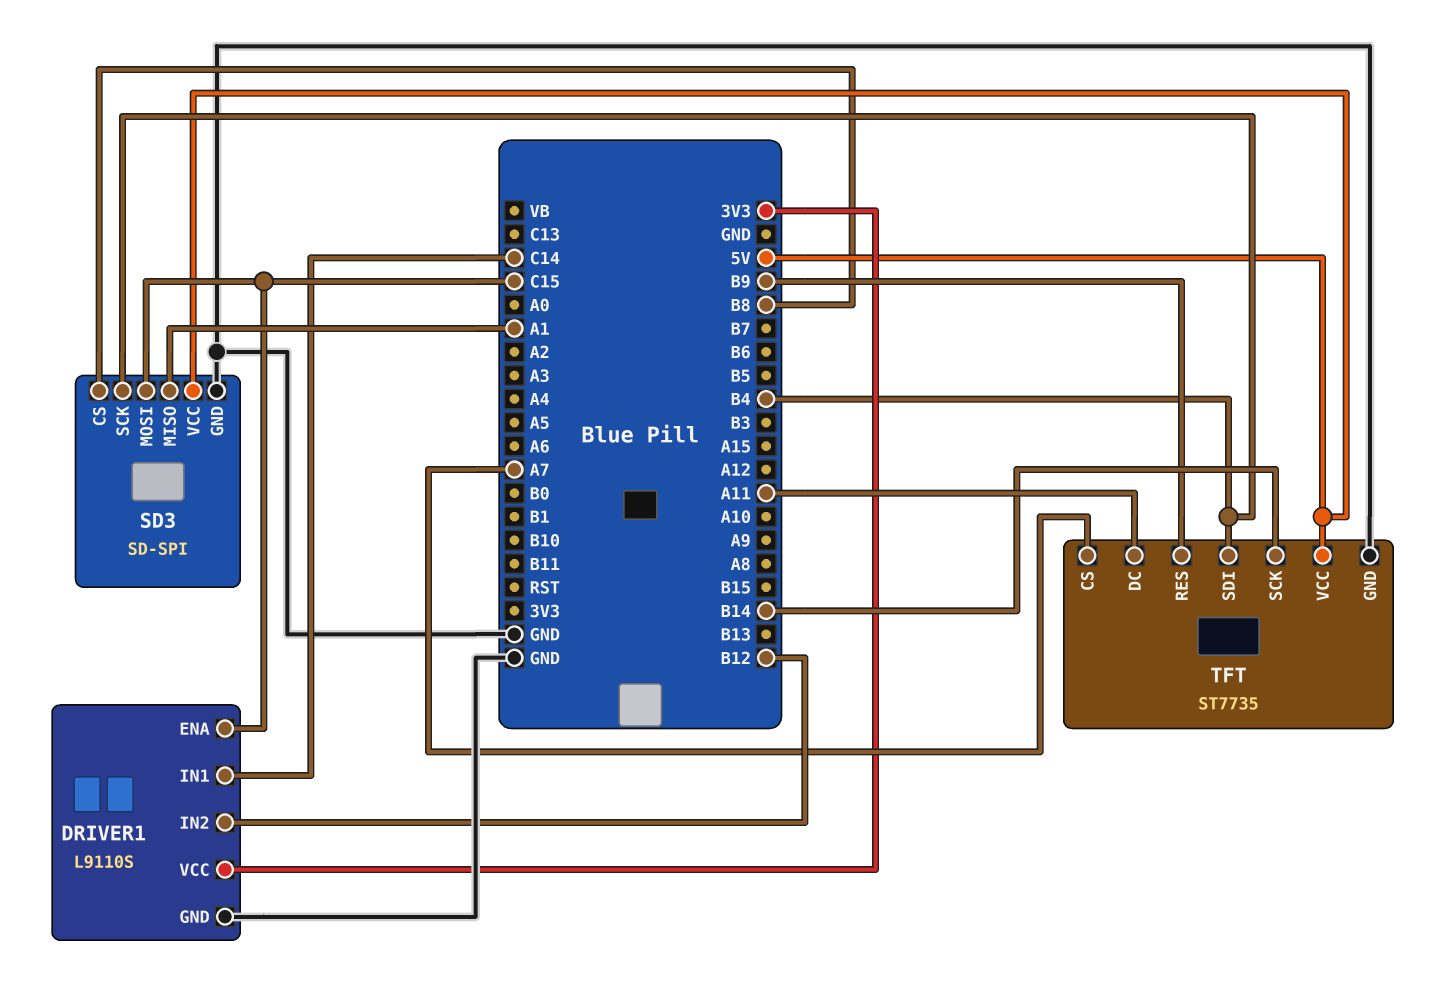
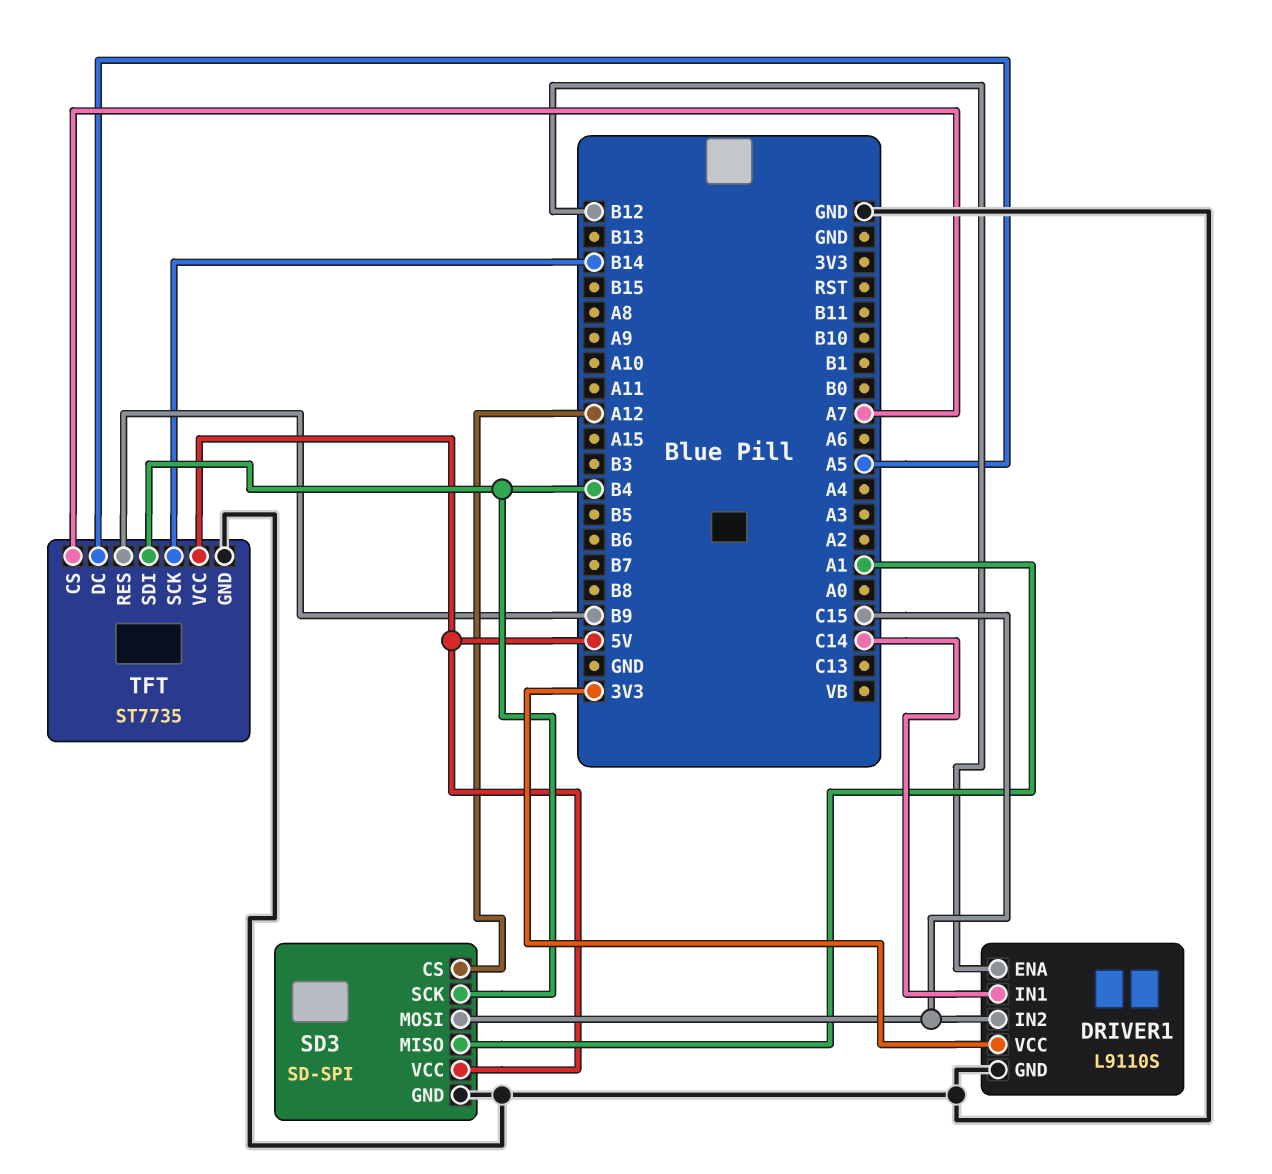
DRIVER1 pin ENA: C15 -> B12
DRIVER1 pin IN2: B12 -> C15
SD3 pin CS: B8 -> A12
TFT pin DC: A11 -> A5

